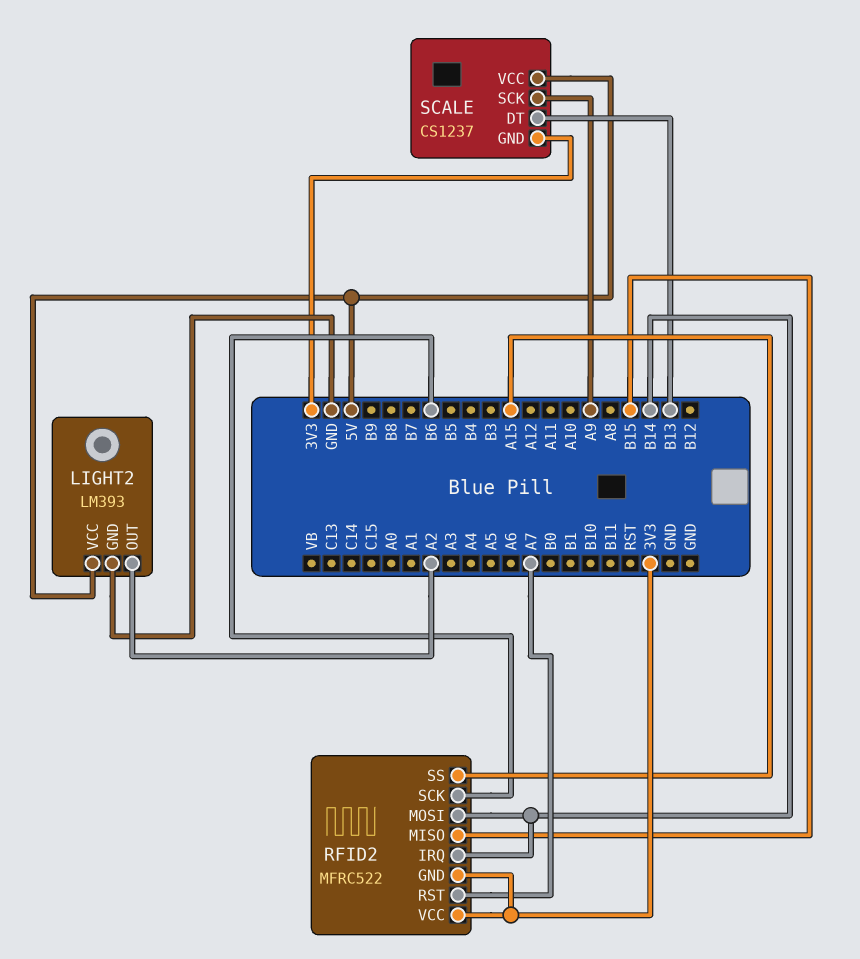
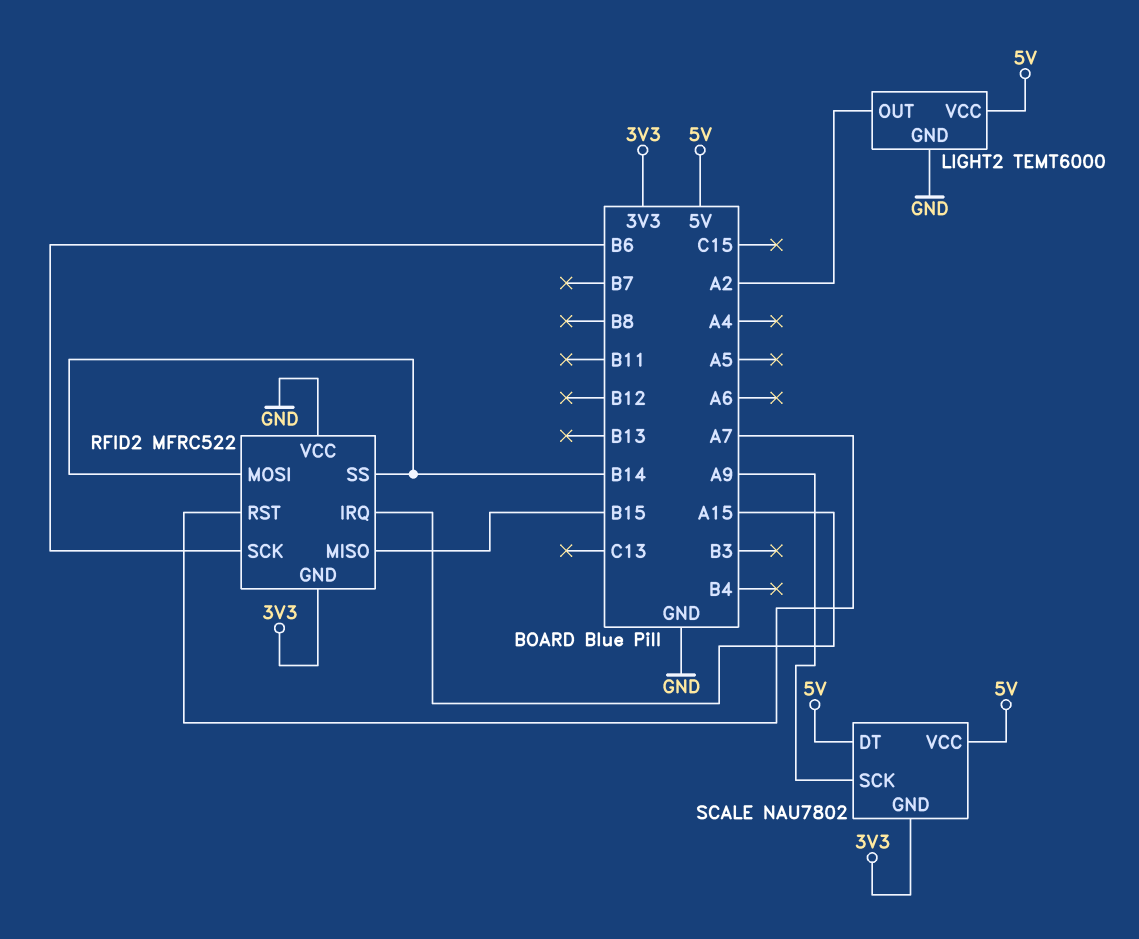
LIGHT2: LM393 -> TEMT6000
RFID2 pin IRQ: B14 -> A15
RFID2 pin SS: A15 -> B14
RFID2 pin VCC: 3V3 -> GND
SCALE: CS1237 -> NAU7802
SCALE pin DT: B13 -> 5V

